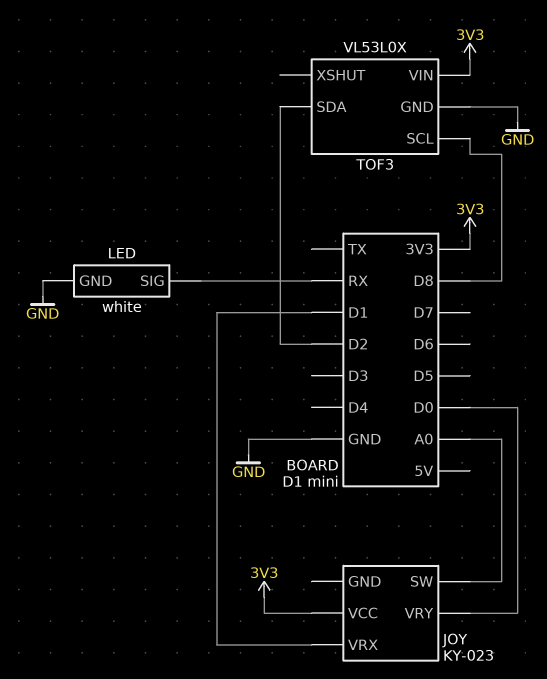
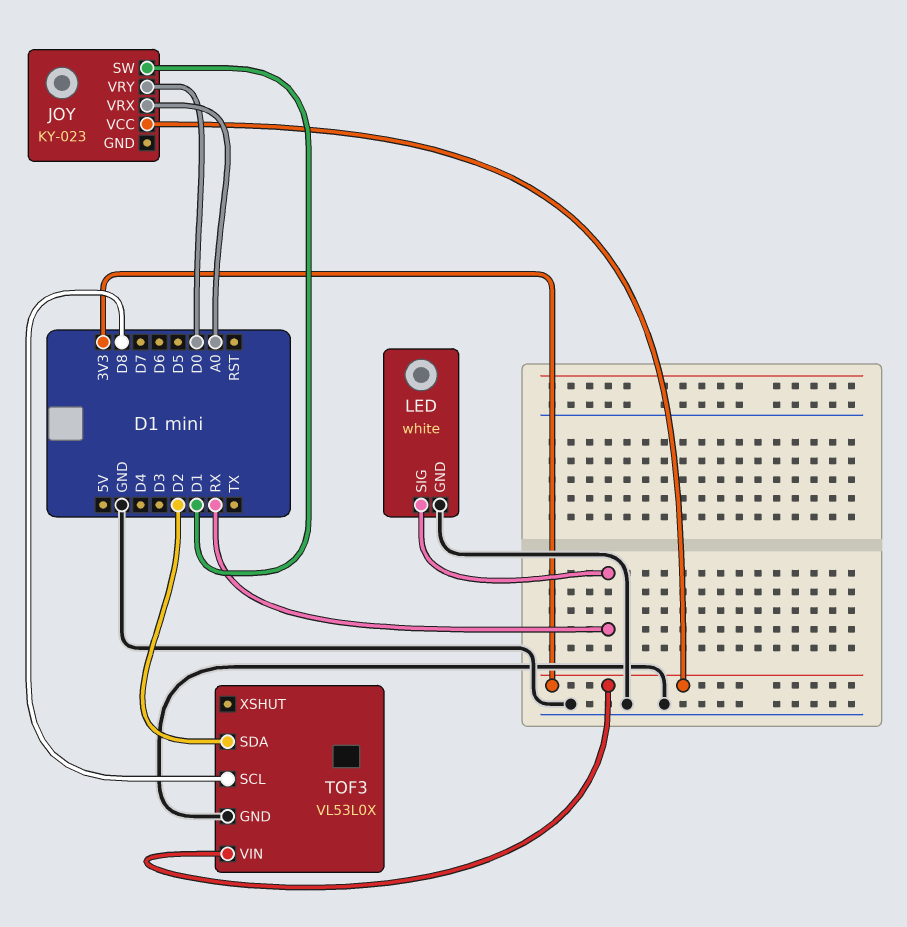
JOY pin SW: A0 -> D1
JOY pin VRX: D1 -> A0

